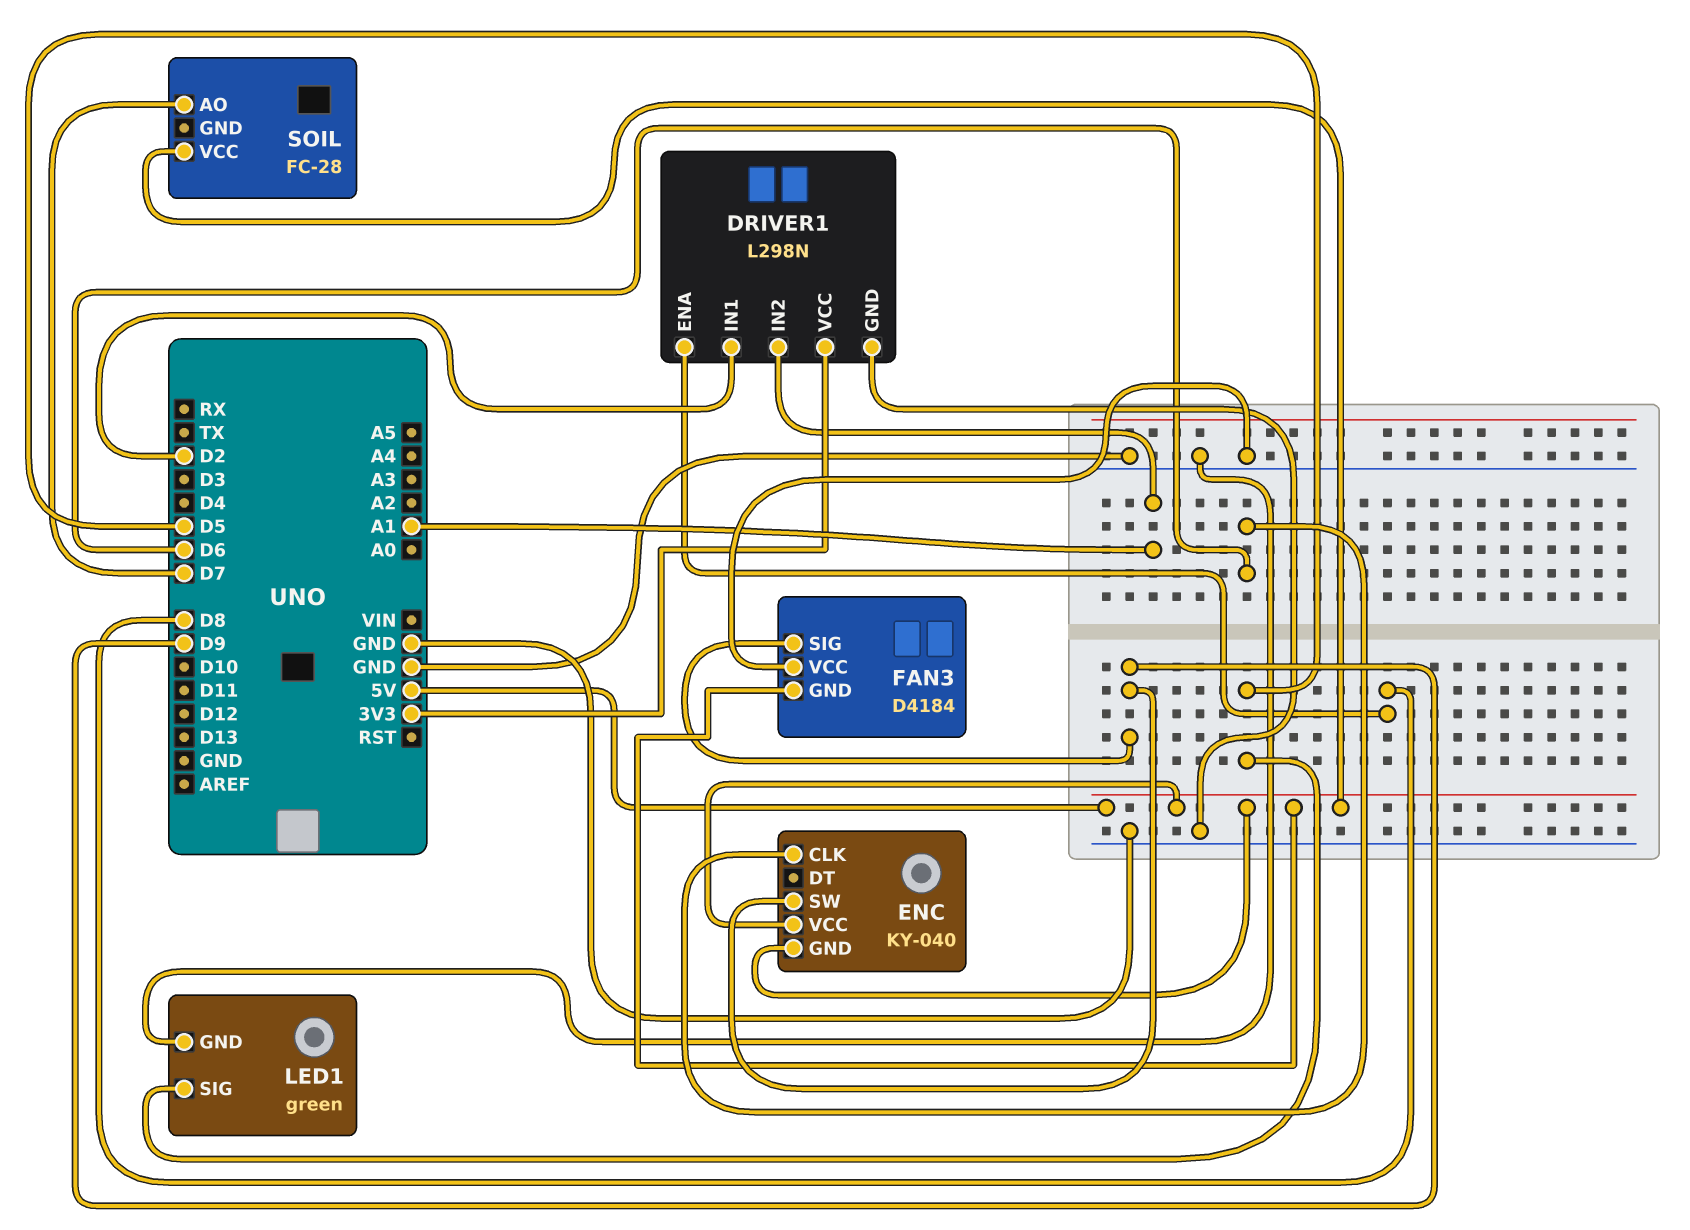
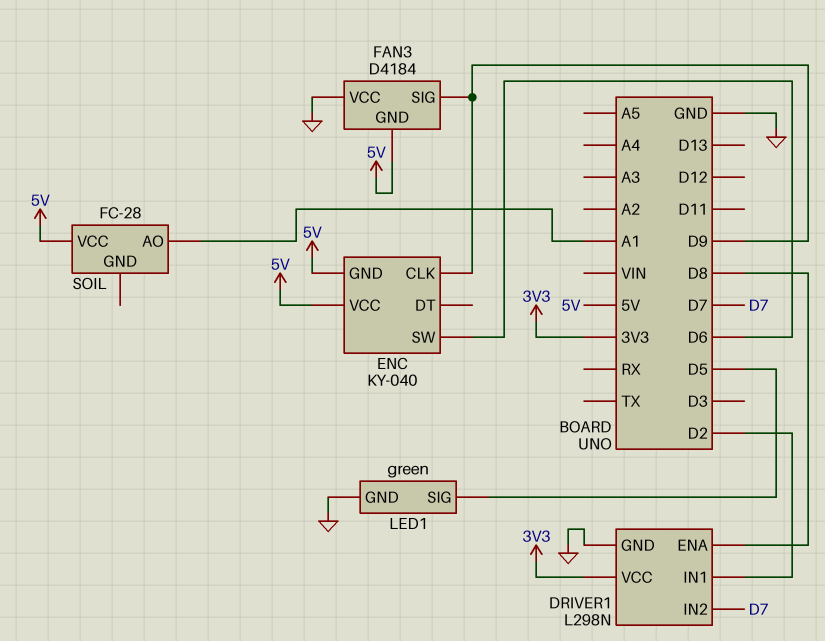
DRIVER1 pin IN2: A1 -> D7
ENC pin CLK: D6 -> D9
ENC pin SW: D9 -> D6
SOIL pin AO: D7 -> A1

